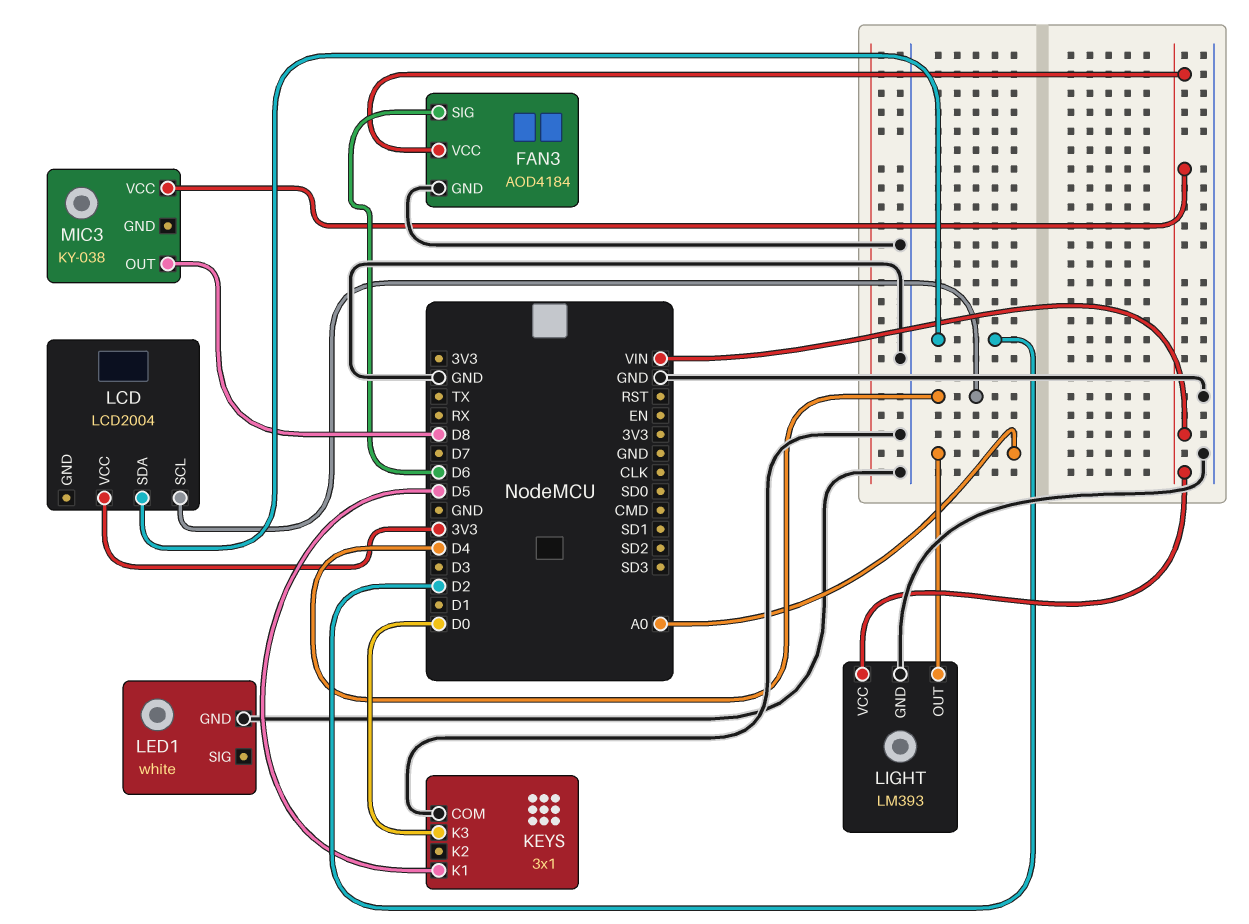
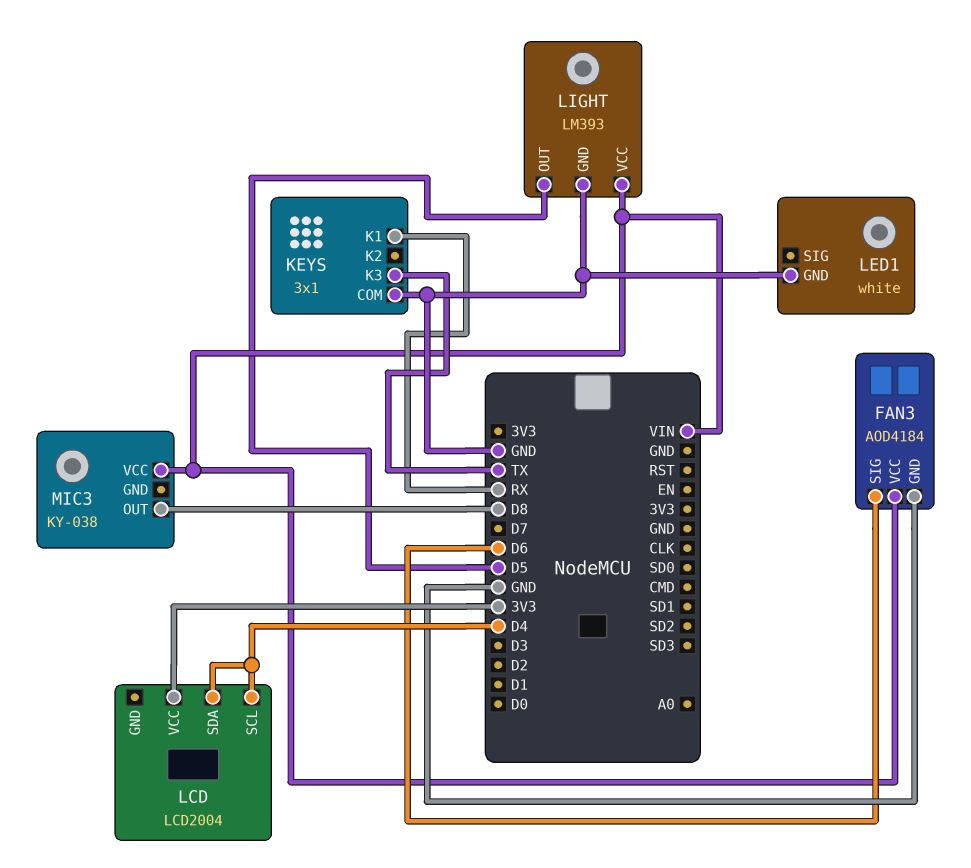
KEYS pin K1: D5 -> RX
KEYS pin K3: D0 -> TX
LCD pin SDA: D2 -> D4
LIGHT pin OUT: A0 -> D5

